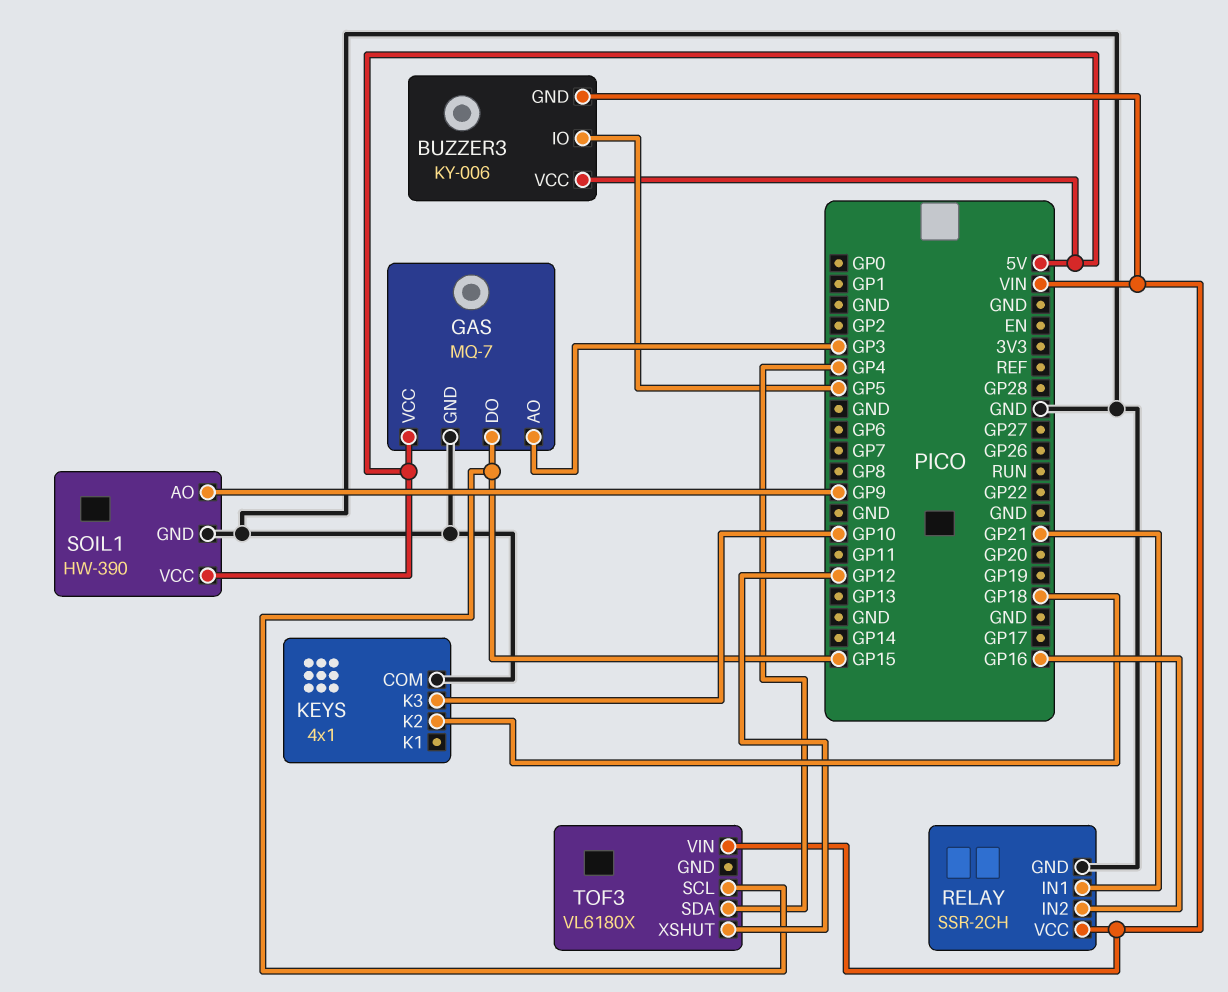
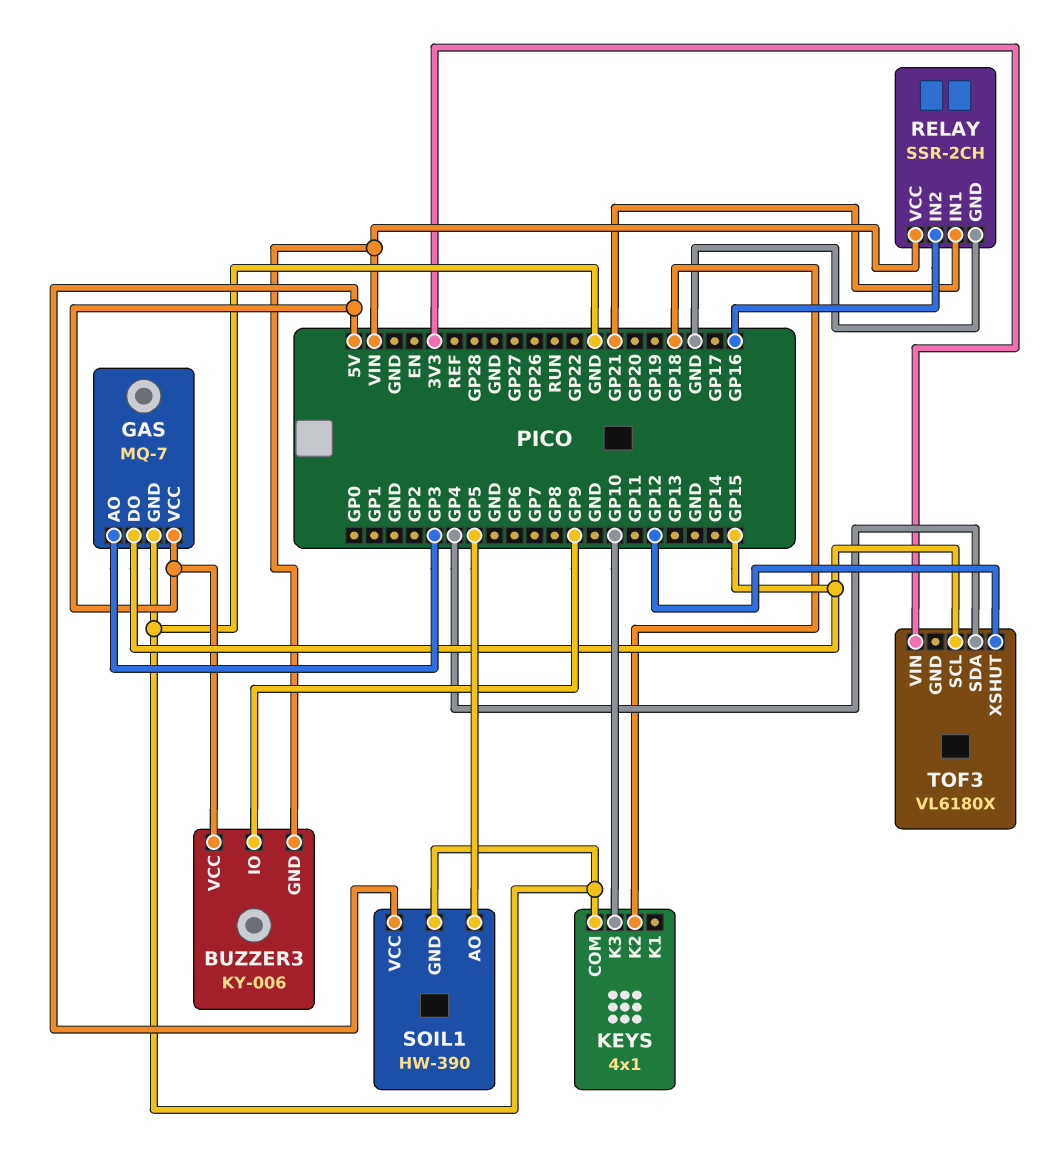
BUZZER3 pin IO: GP5 -> GP9
SOIL1 pin AO: GP9 -> GP5
TOF3 pin VIN: VIN -> 3V3

